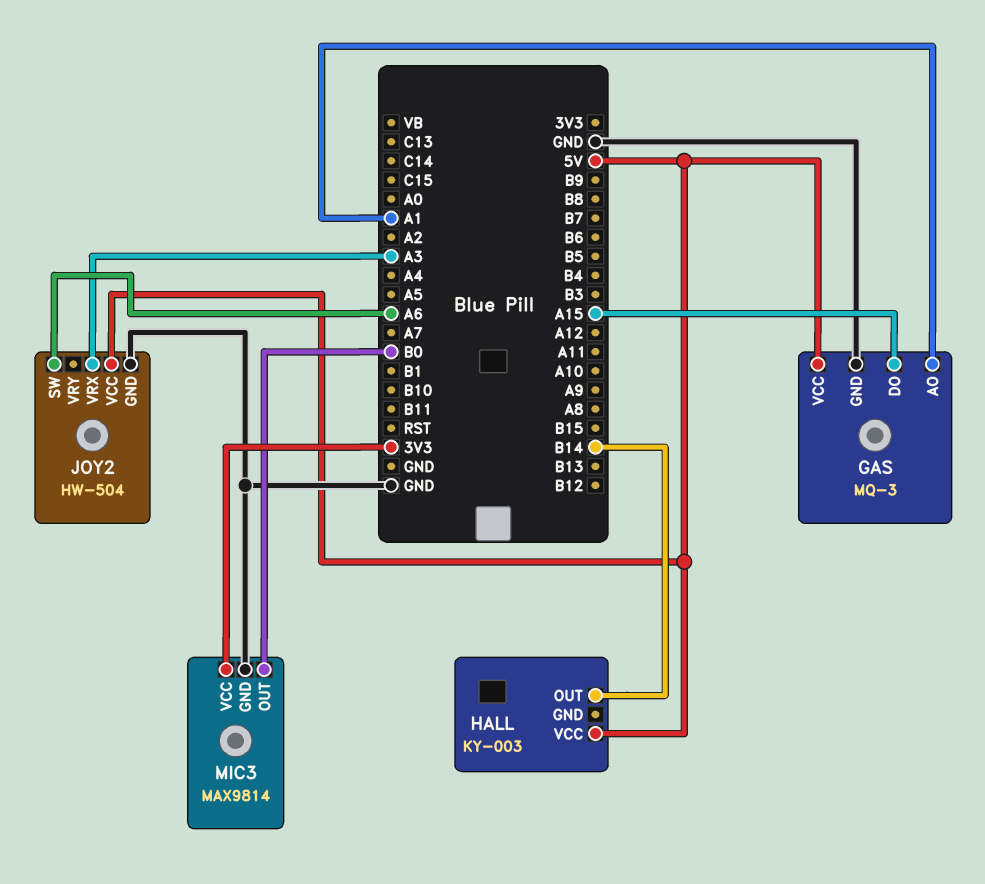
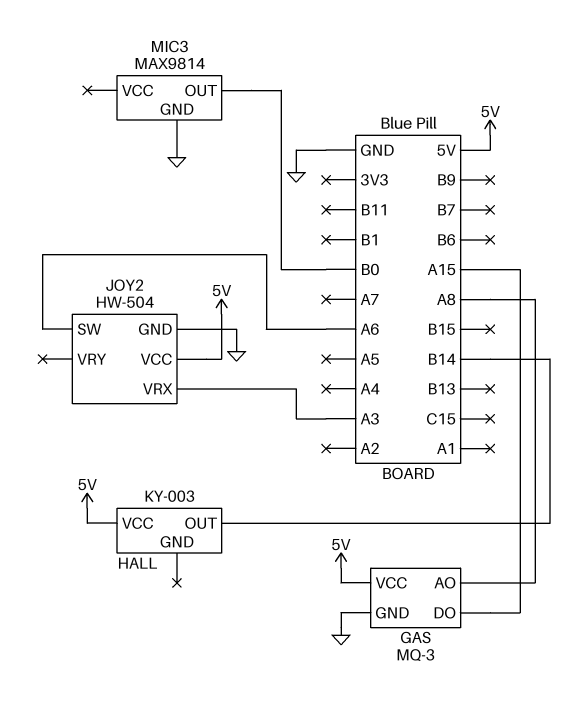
GAS pin AO: A1 -> A8
MIC3 pin VCC: 3V3 -> none

